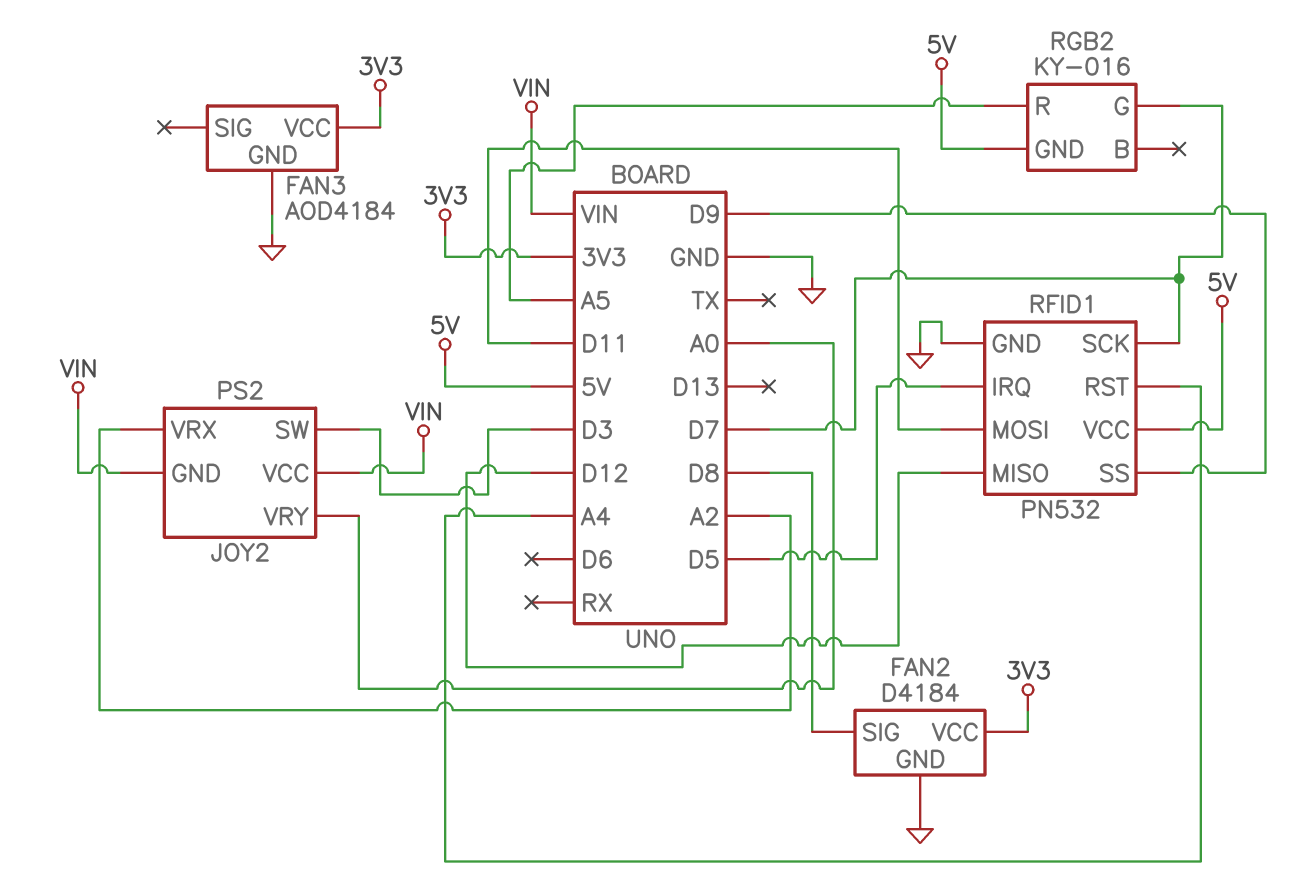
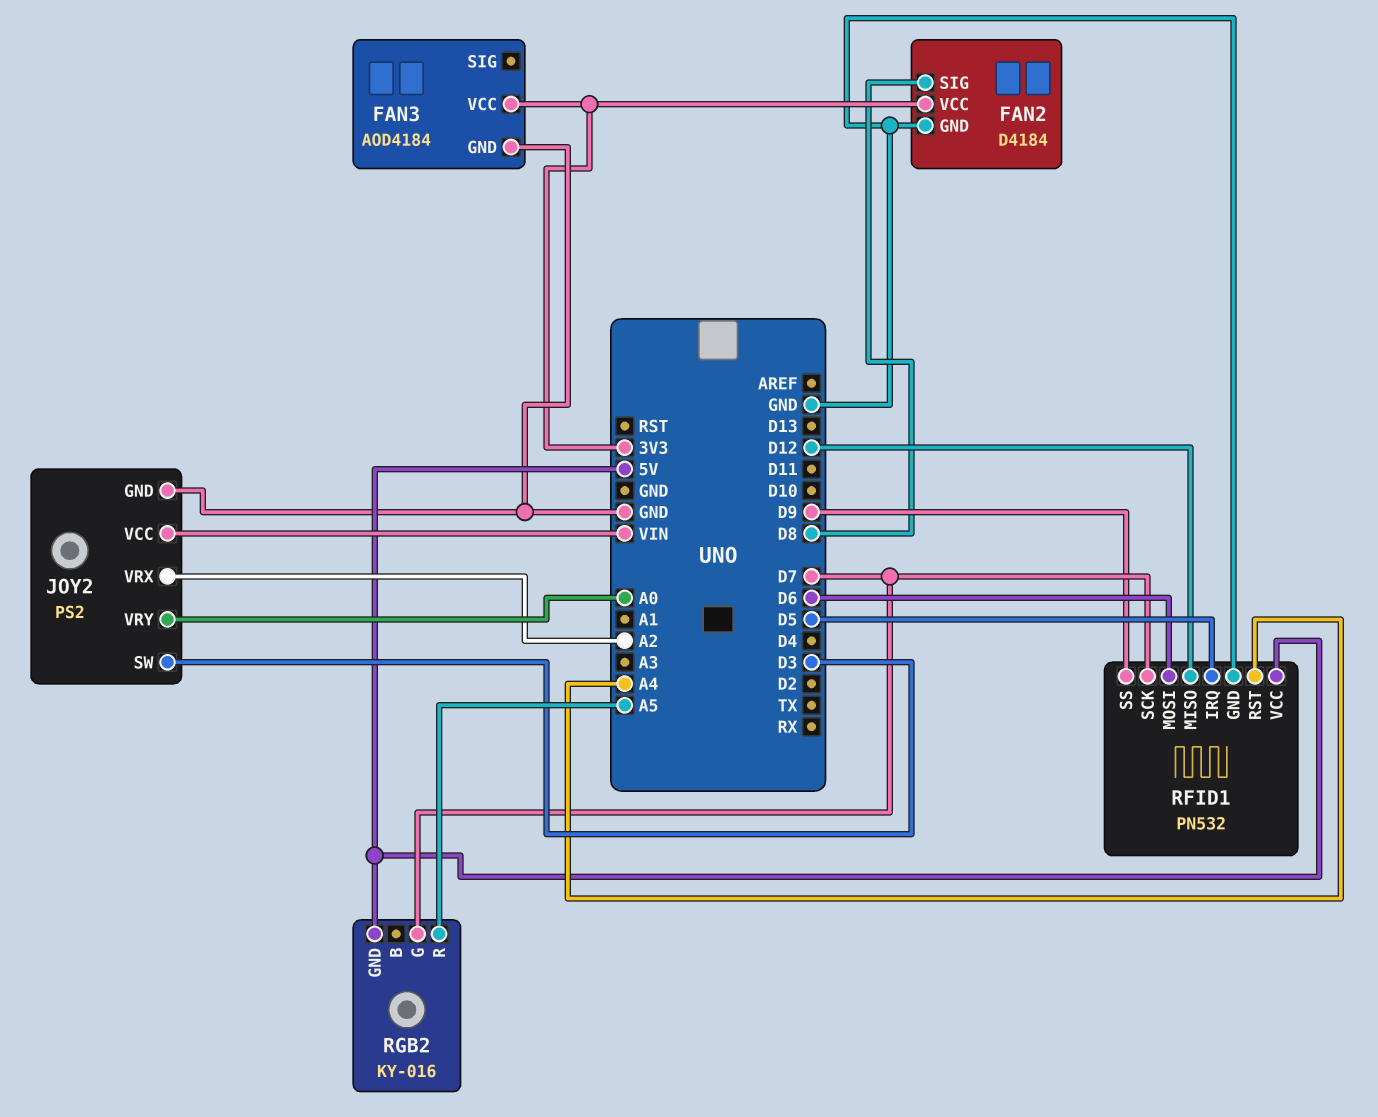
JOY2 pin GND: VIN -> GND
RFID1 pin MOSI: D11 -> D6

